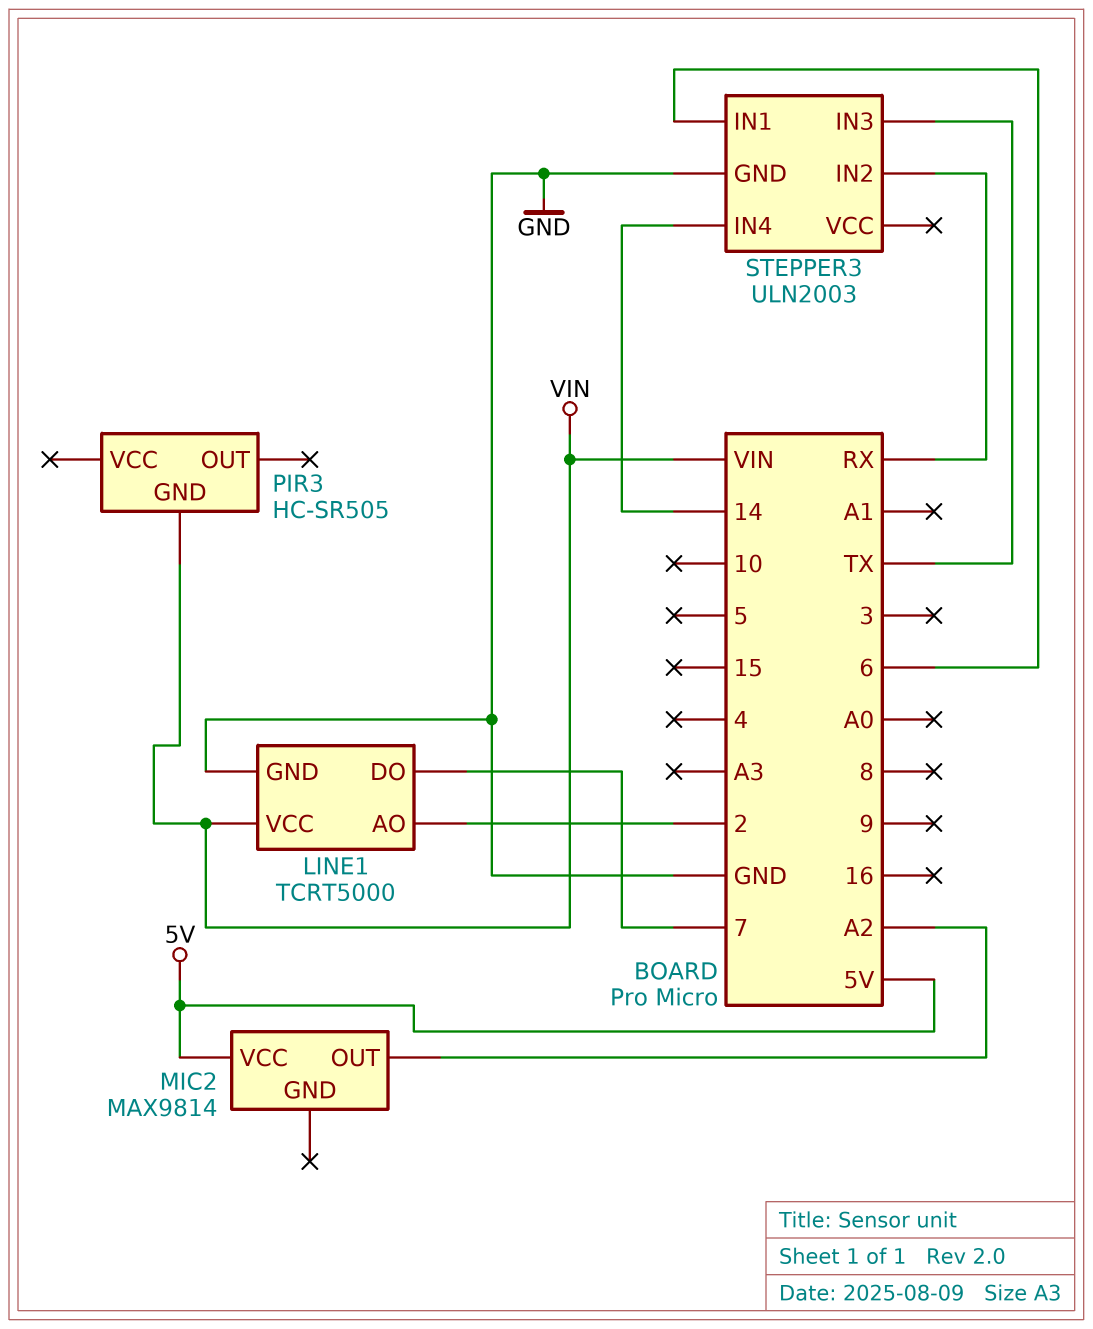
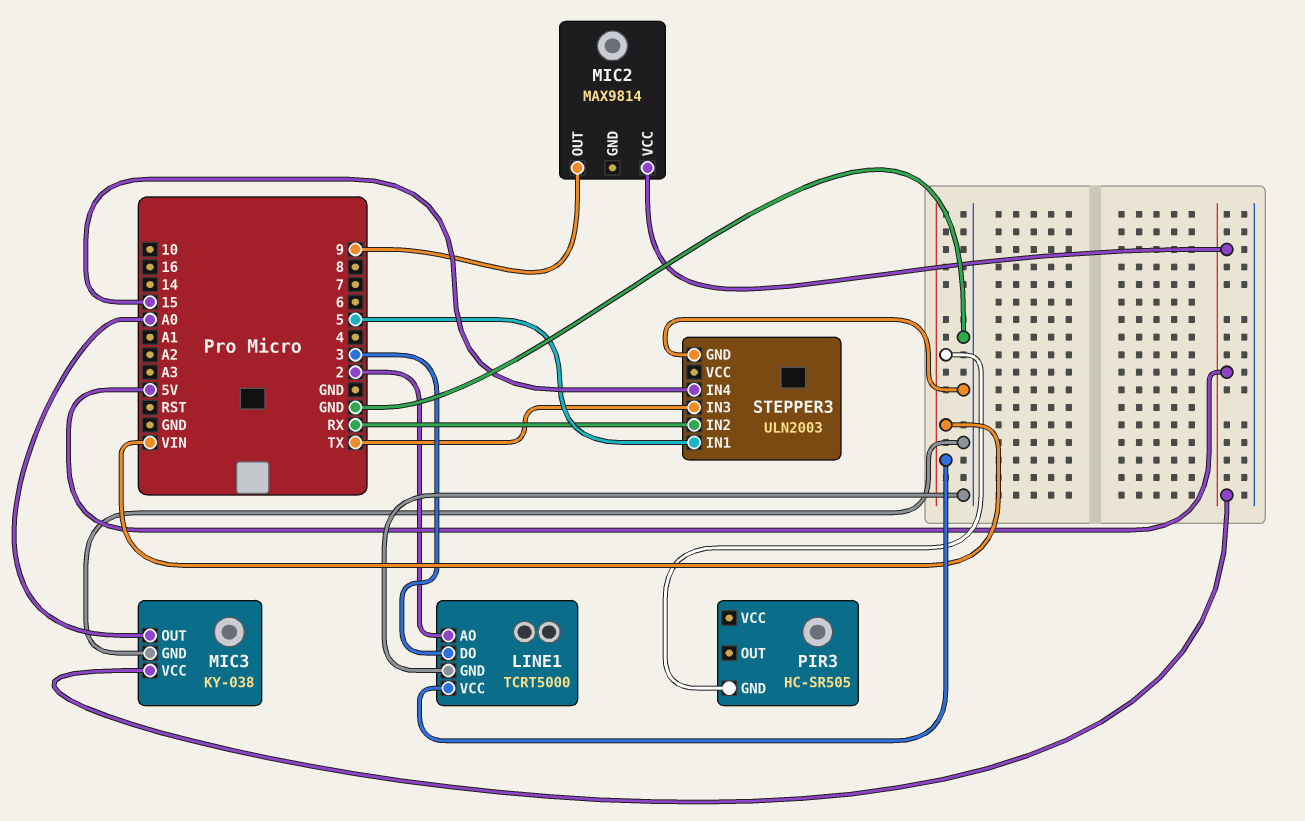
LINE1 pin DO: 7 -> 3
MIC2 pin OUT: A2 -> 9
MIC3: none -> KY-038
MIC3 pin GND: none -> GND
MIC3 pin OUT: none -> A0
MIC3 pin VCC: none -> 5V
STEPPER3 pin IN1: 6 -> 5
STEPPER3 pin IN4: 14 -> 15

